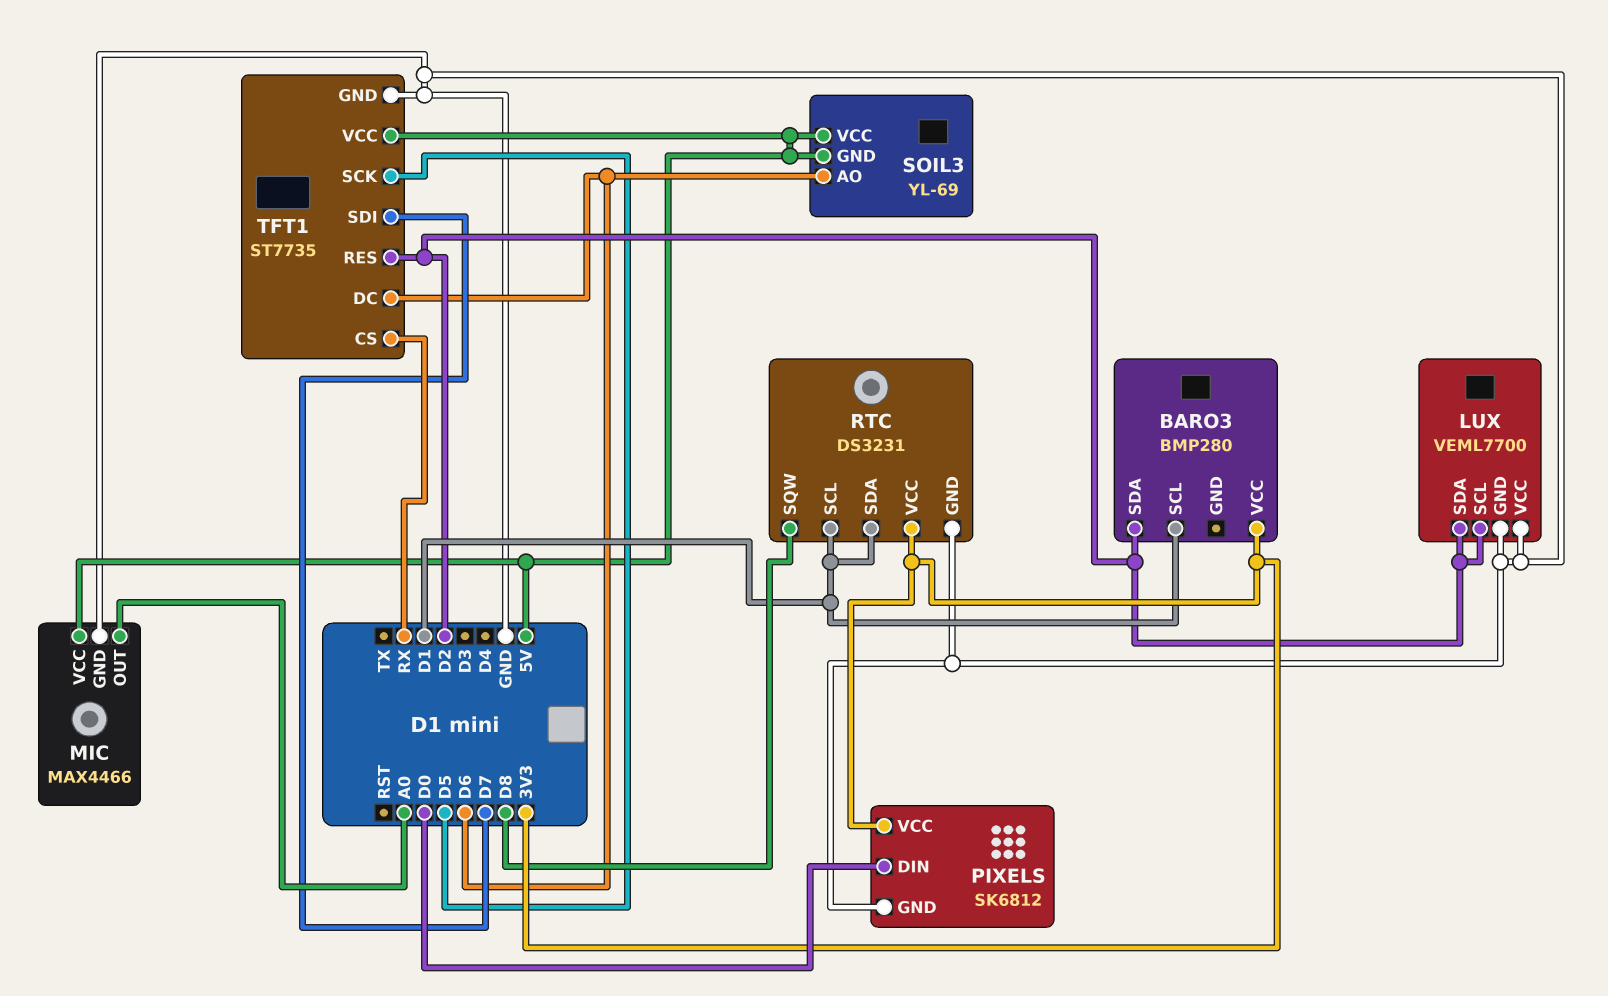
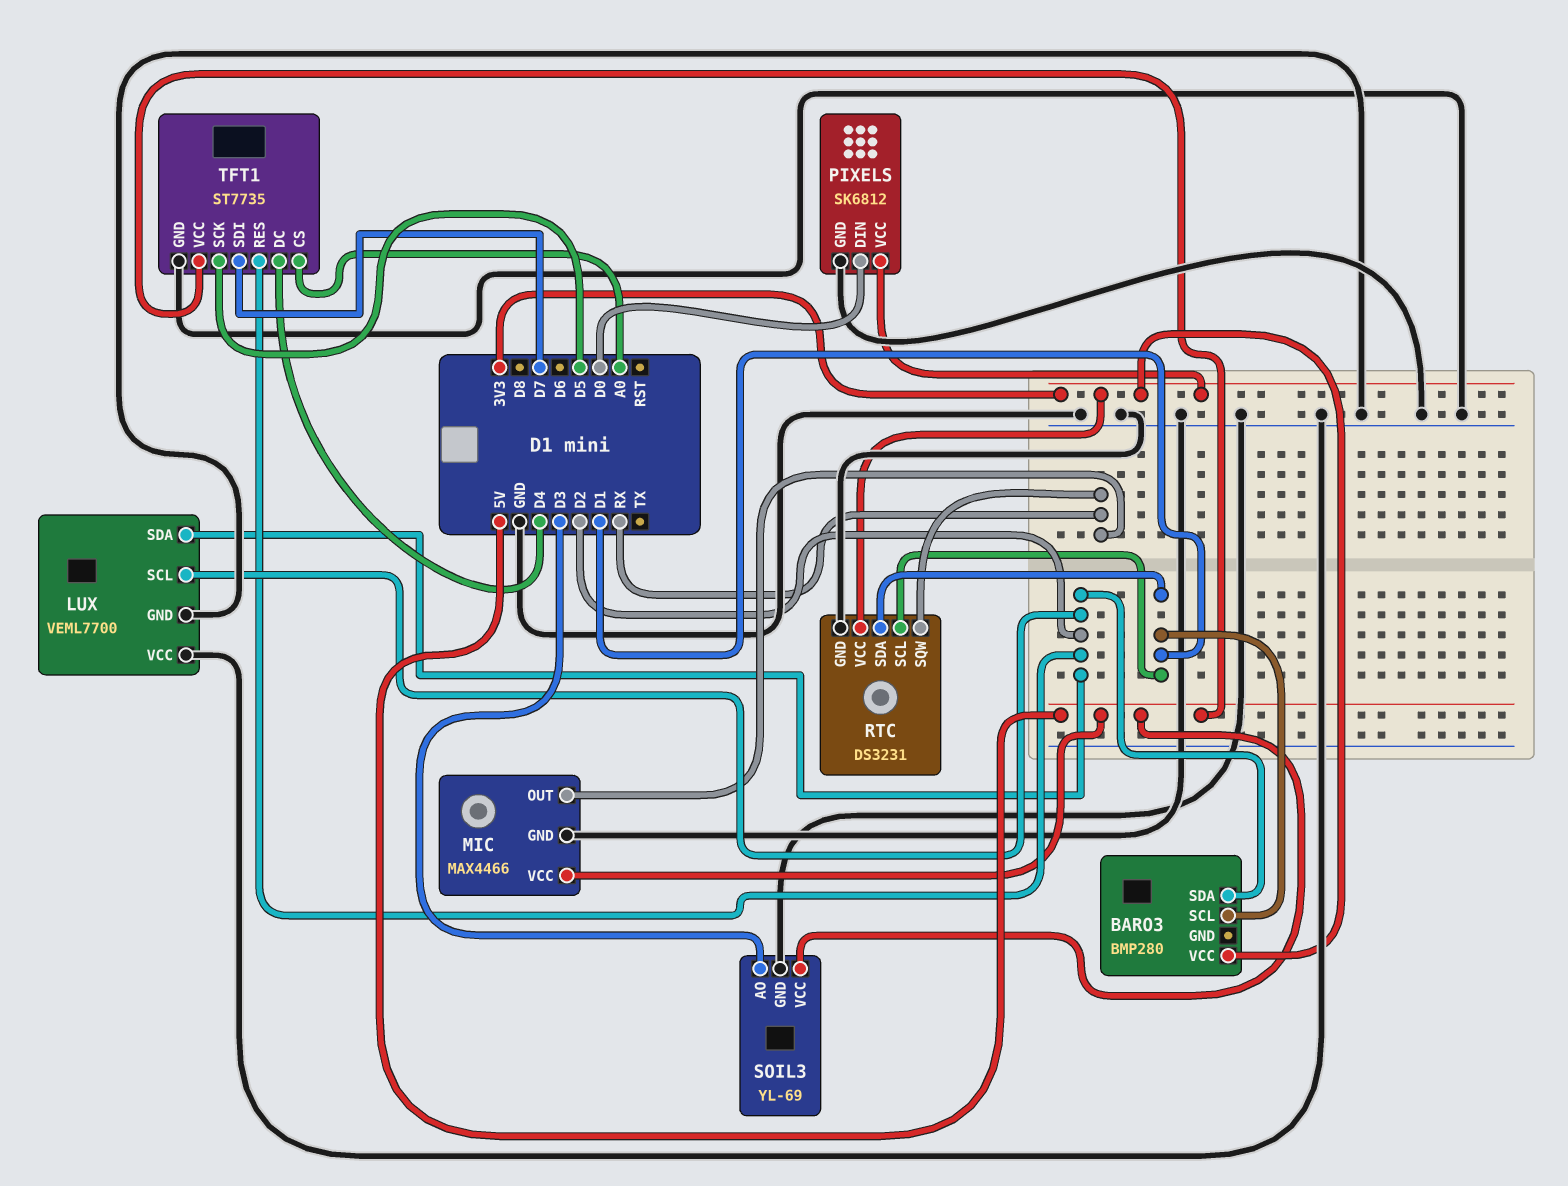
MIC pin OUT: A0 -> RX
RTC pin SQW: D8 -> RX
SOIL3 pin AO: D6 -> D3
SOIL3 pin GND: 5V -> GND
TFT1 pin CS: RX -> A0
TFT1 pin DC: D6 -> D4

